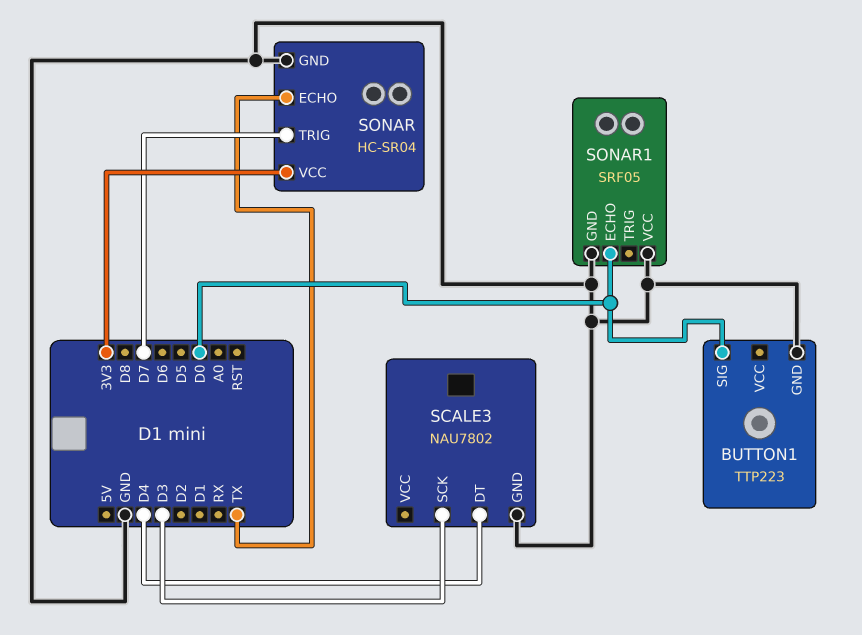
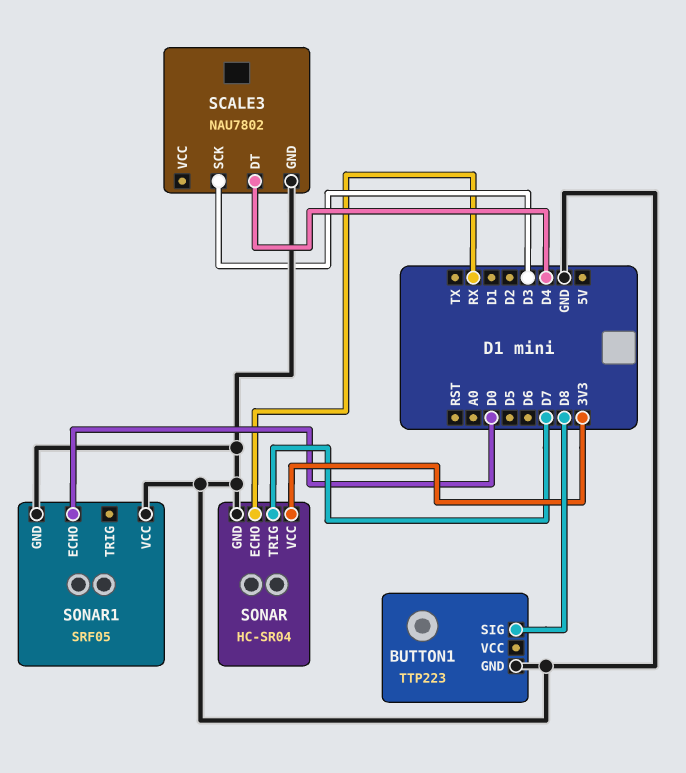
BUTTON1 pin SIG: D0 -> D8
SONAR pin ECHO: TX -> RX

